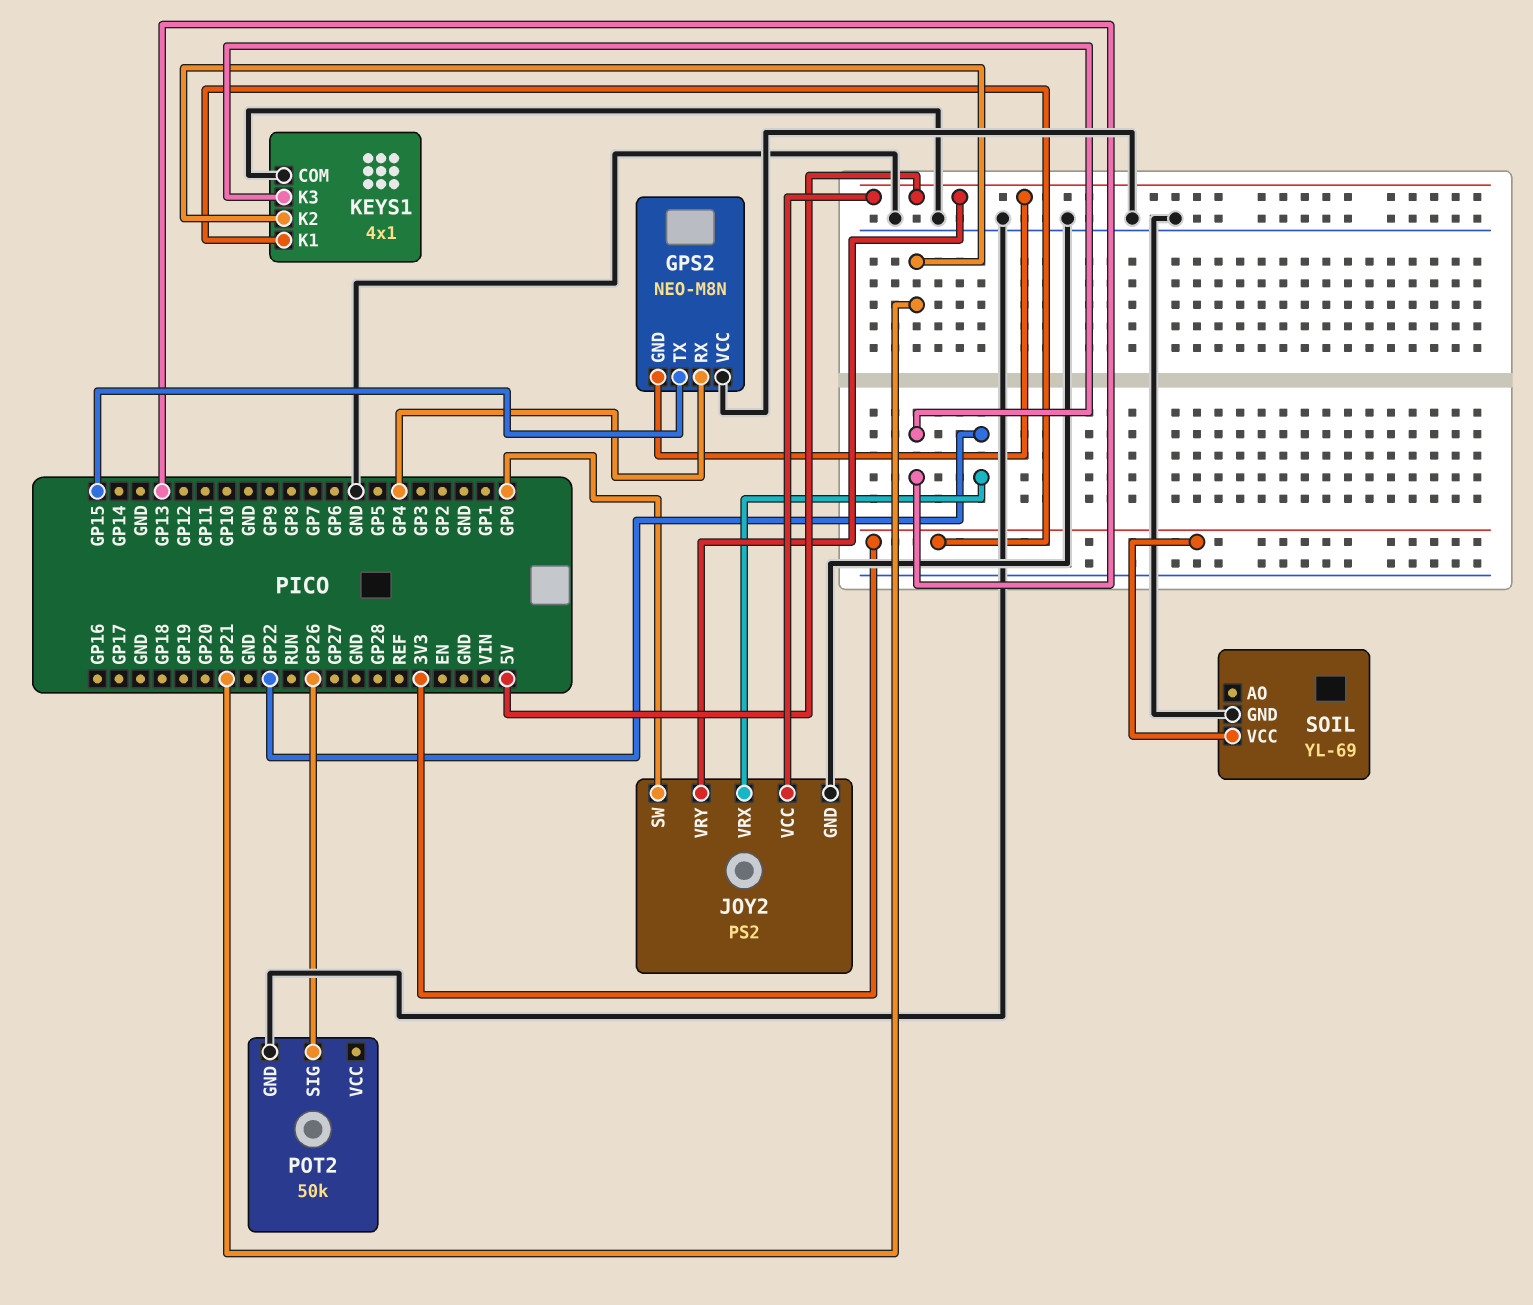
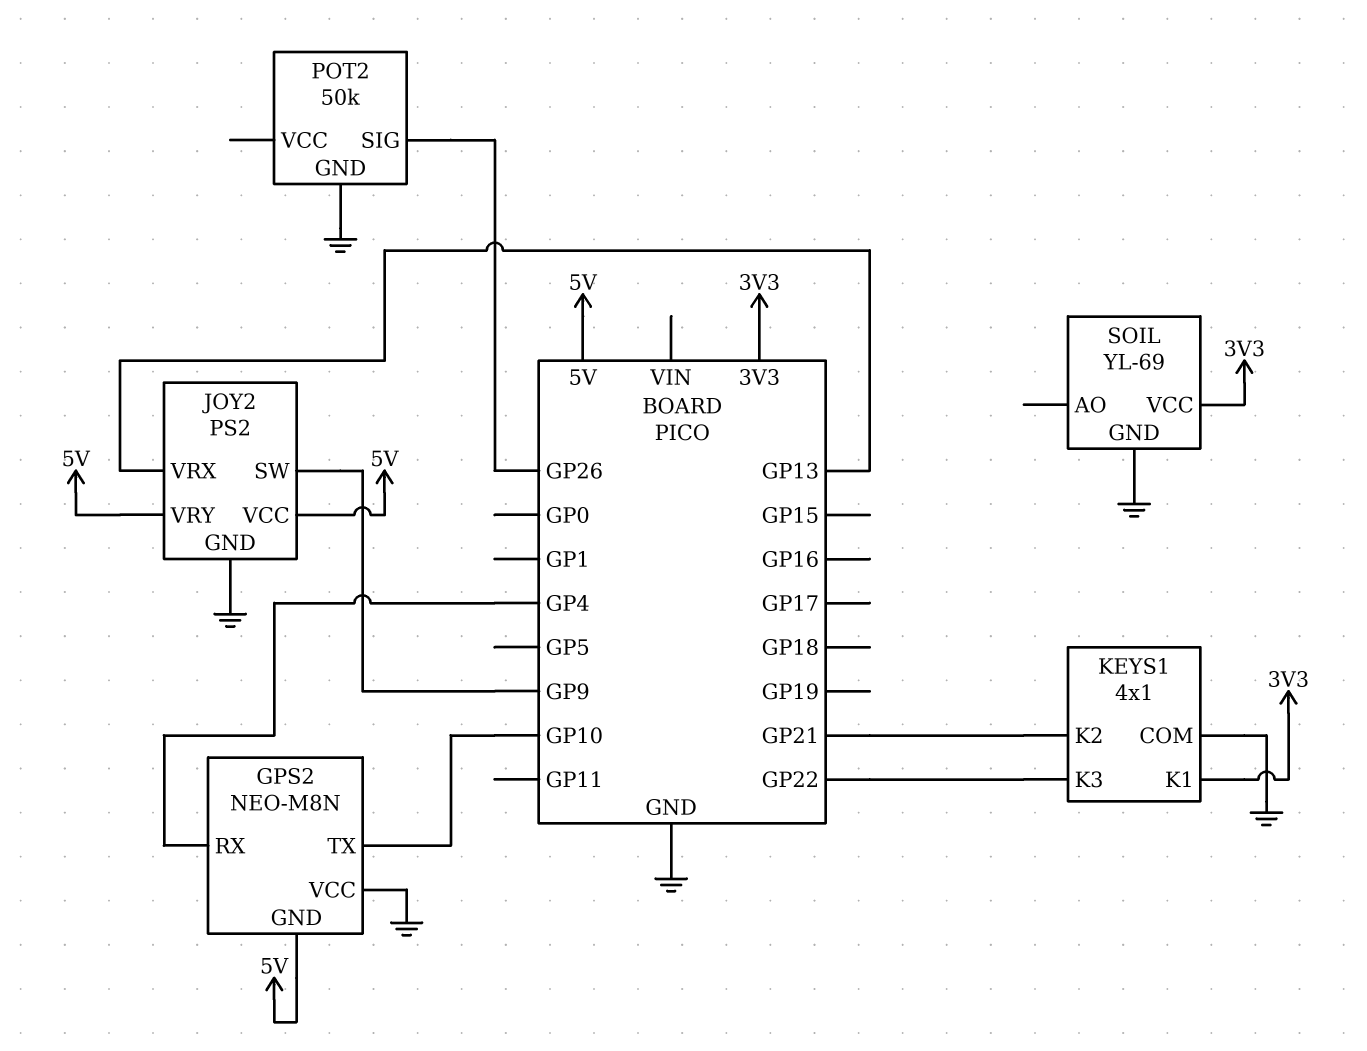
GPS2 pin TX: GP15 -> GP10
JOY2 pin SW: GP0 -> GP9
JOY2 pin VRX: GP22 -> GP13
KEYS1 pin K3: GP13 -> GP22

